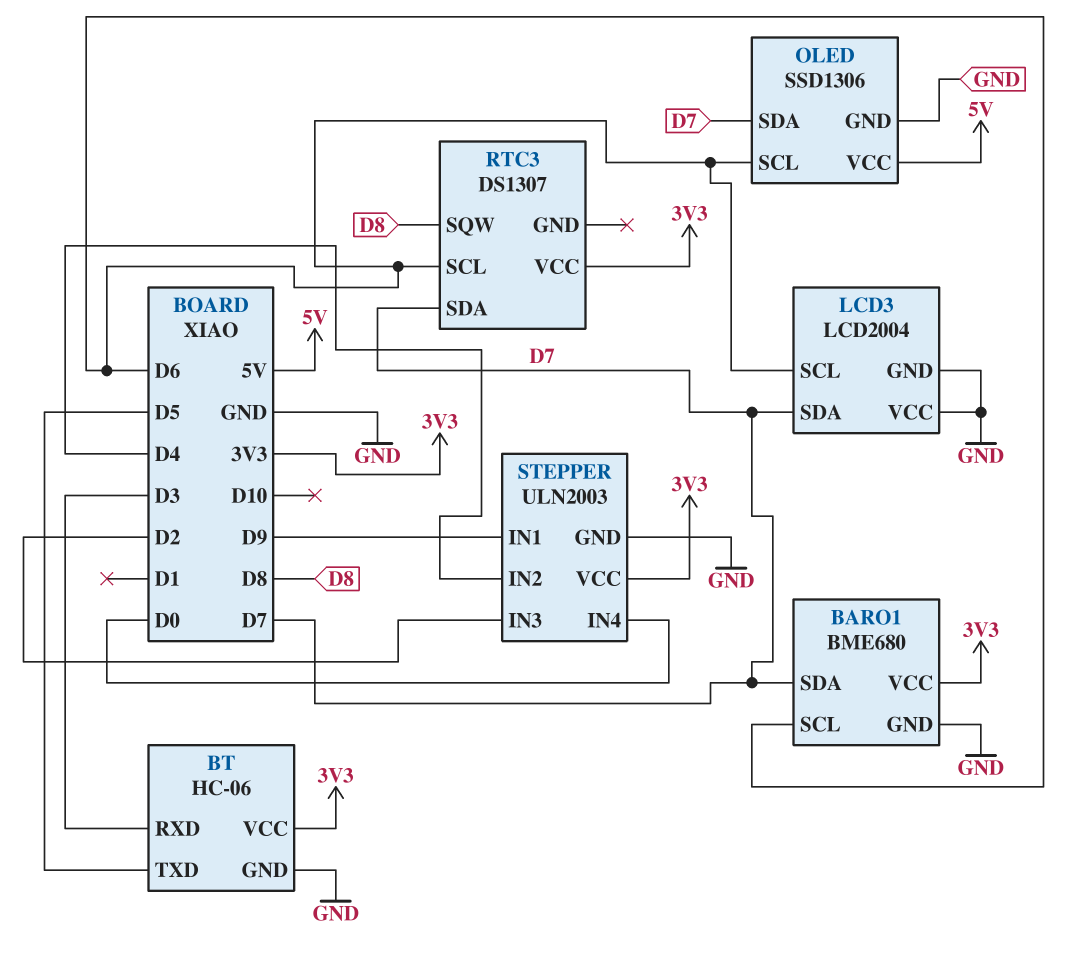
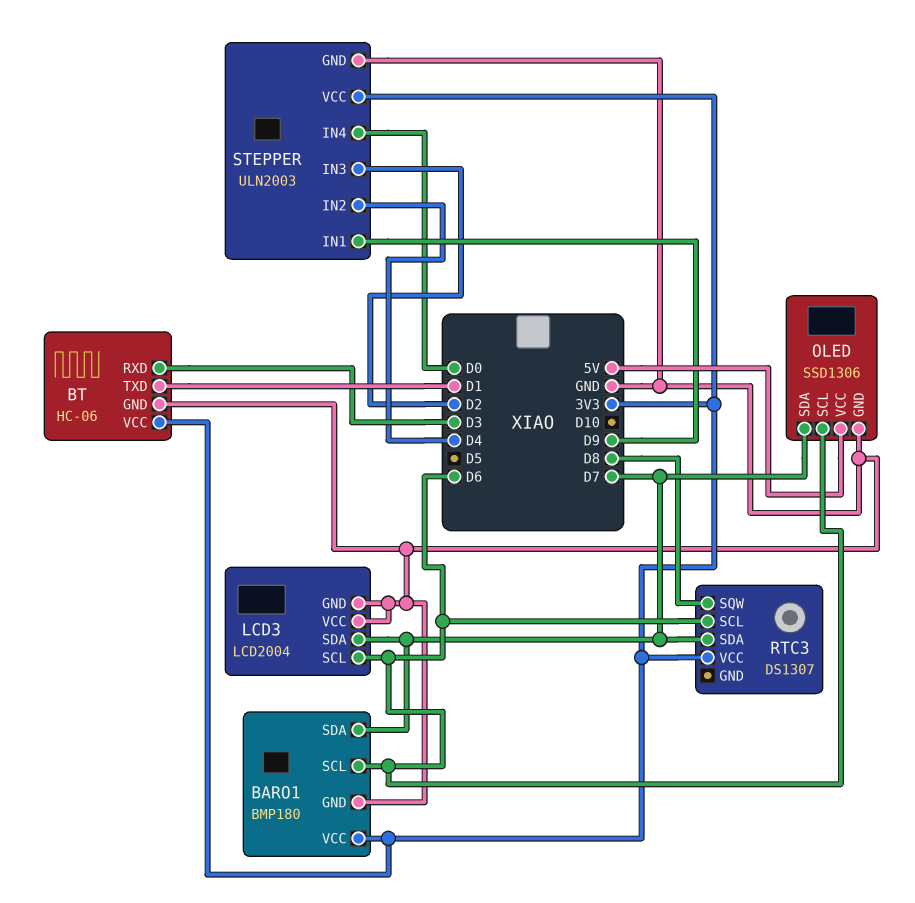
BARO1: BME680 -> BMP180
BT pin TXD: D5 -> D1

